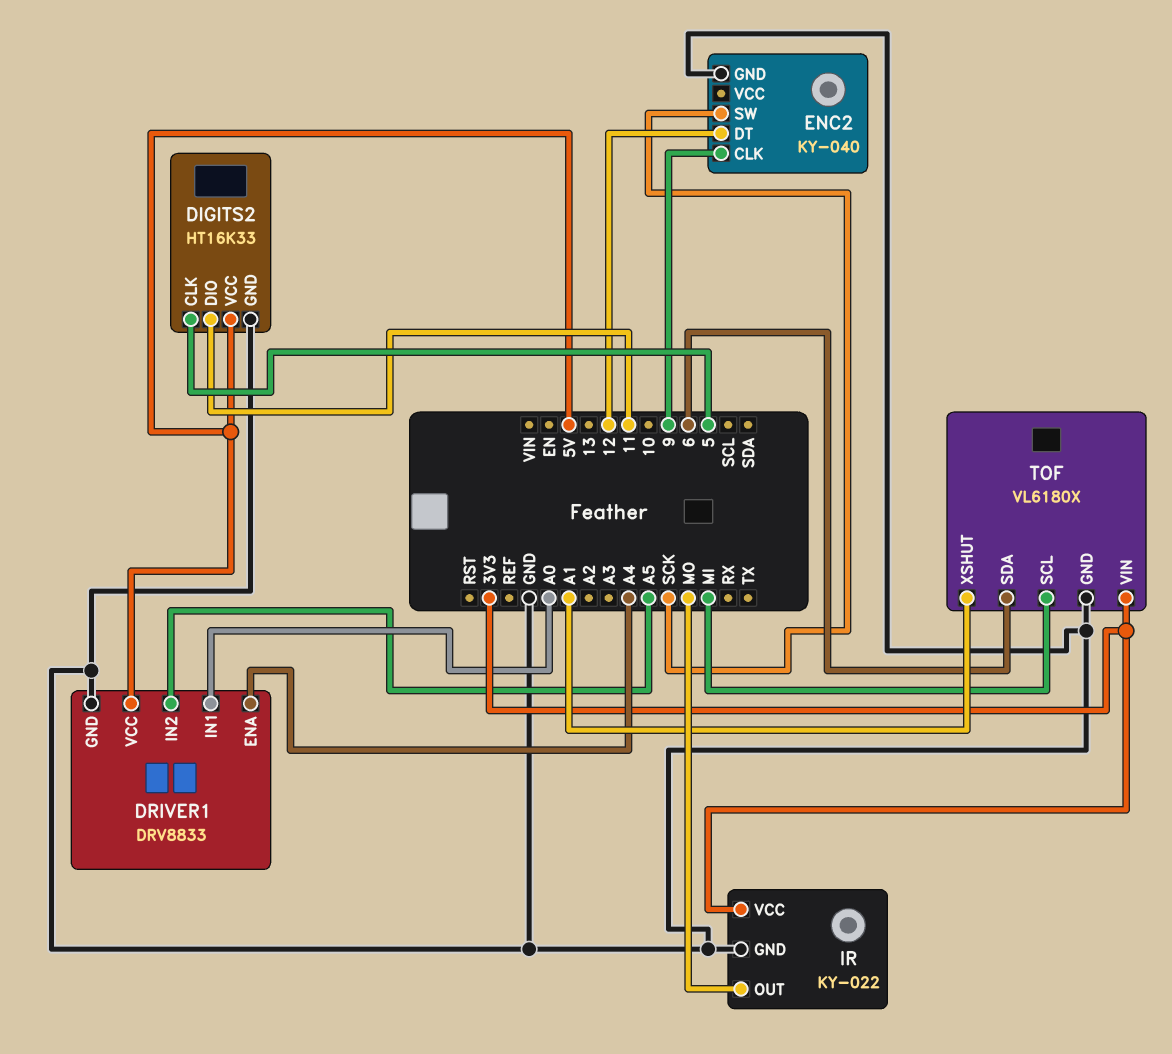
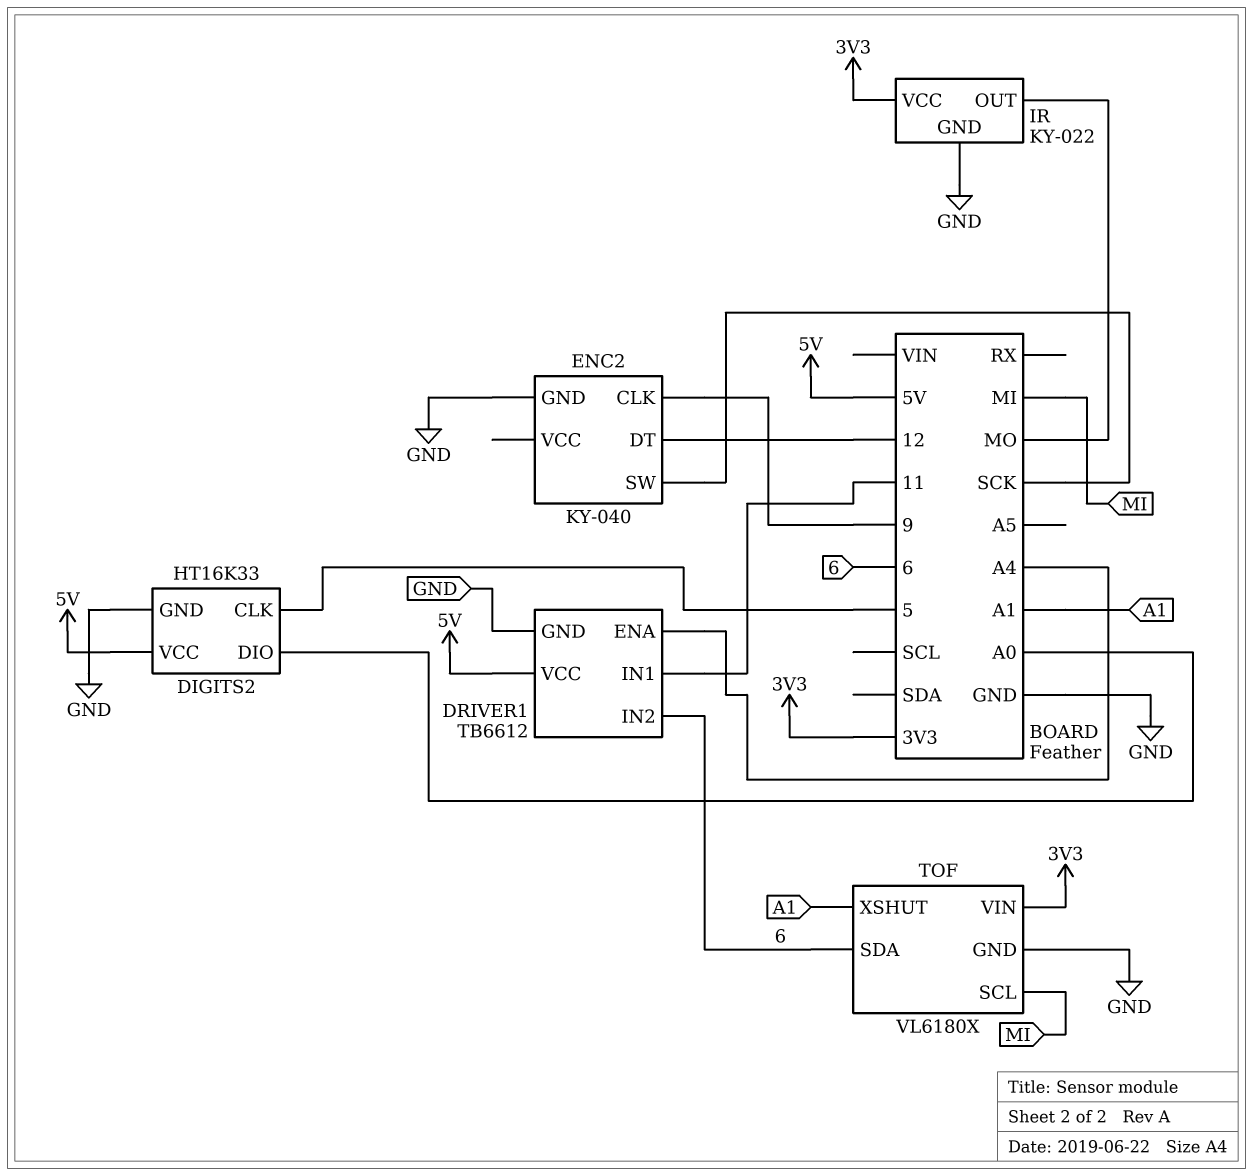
DIGITS2 pin DIO: 11 -> A0
DRIVER1: DRV8833 -> TB6612
DRIVER1 pin IN1: A0 -> 11
DRIVER1 pin IN2: A5 -> 6

